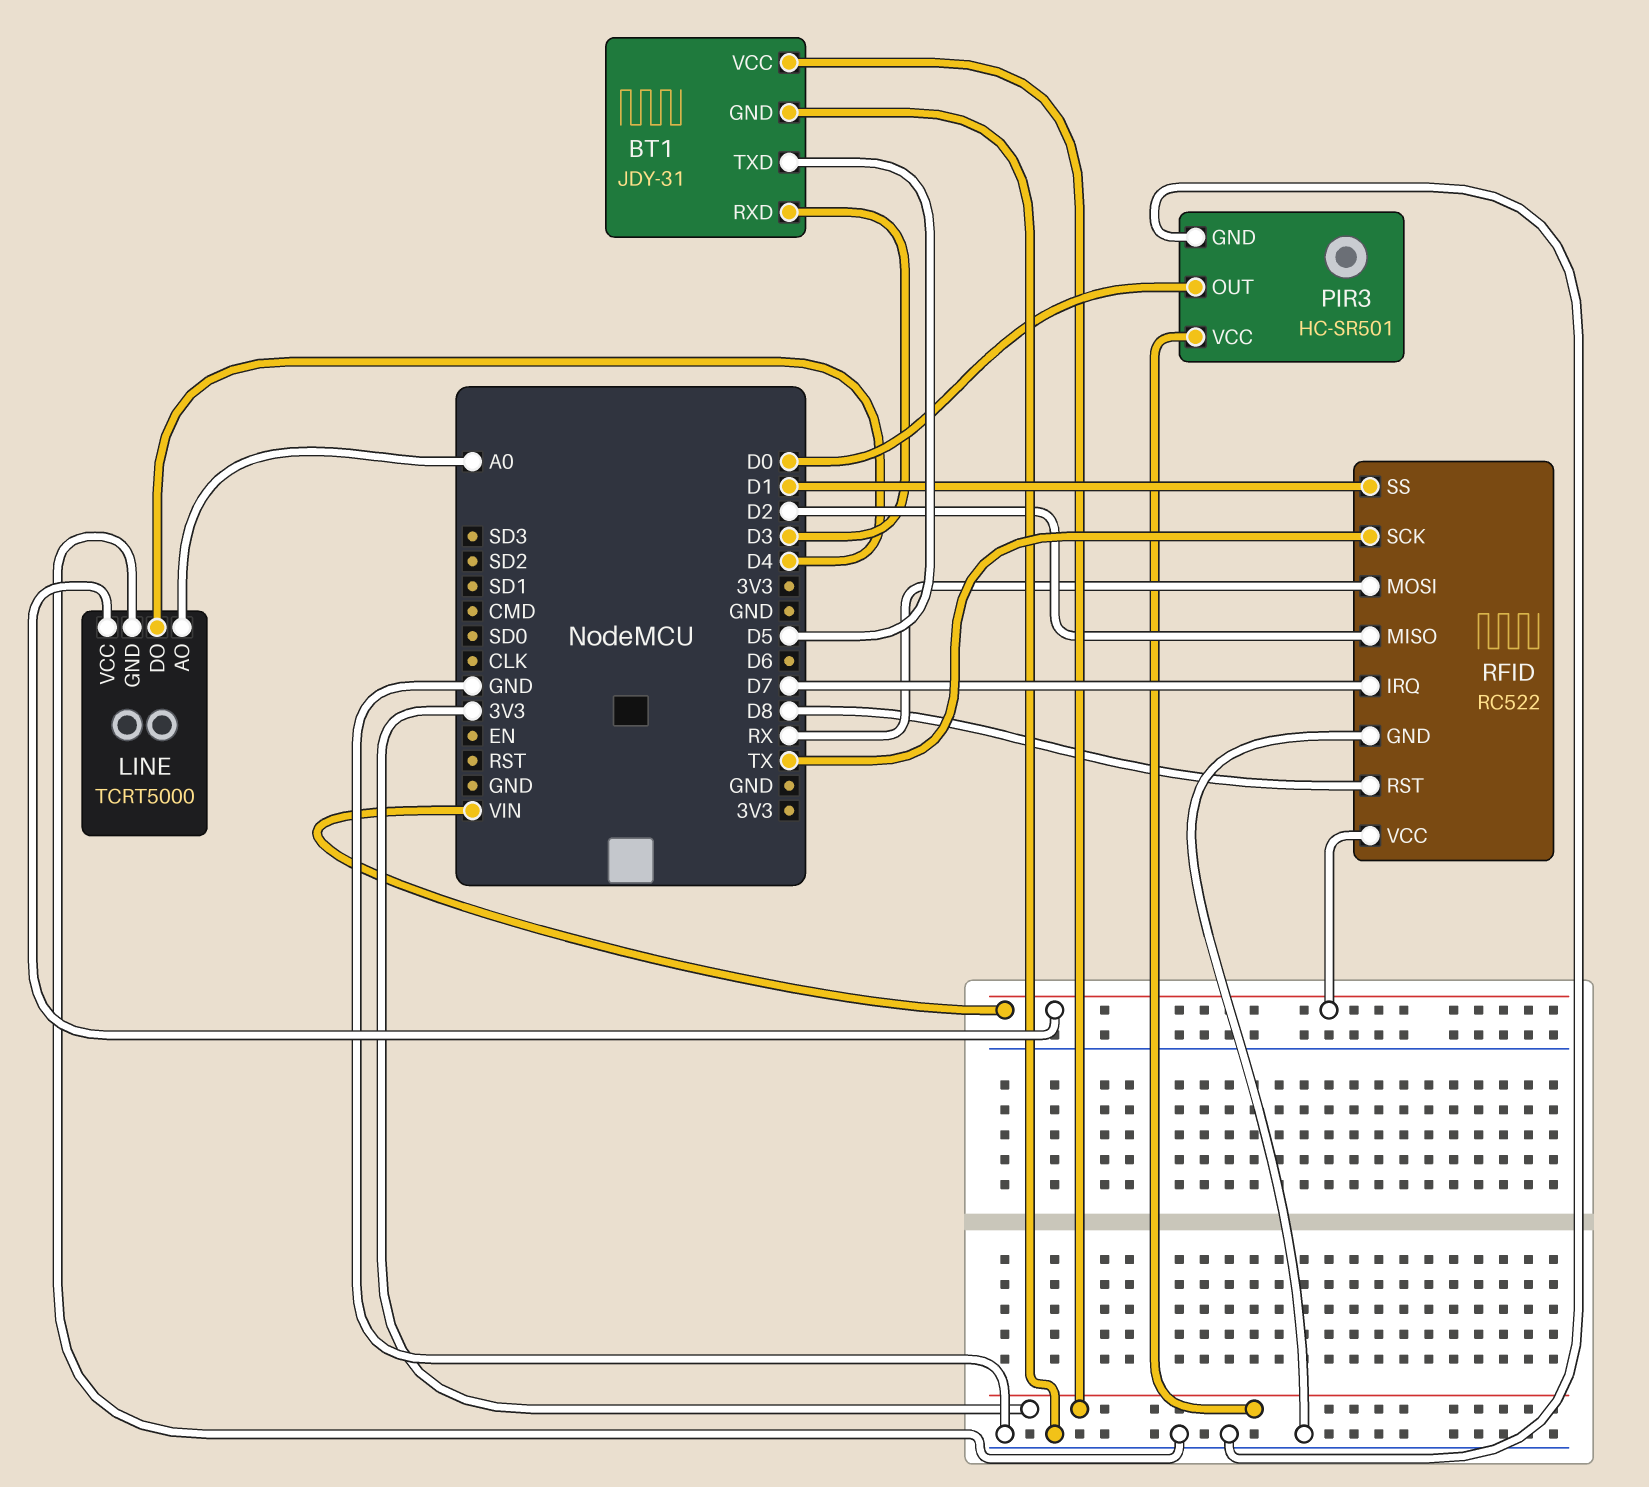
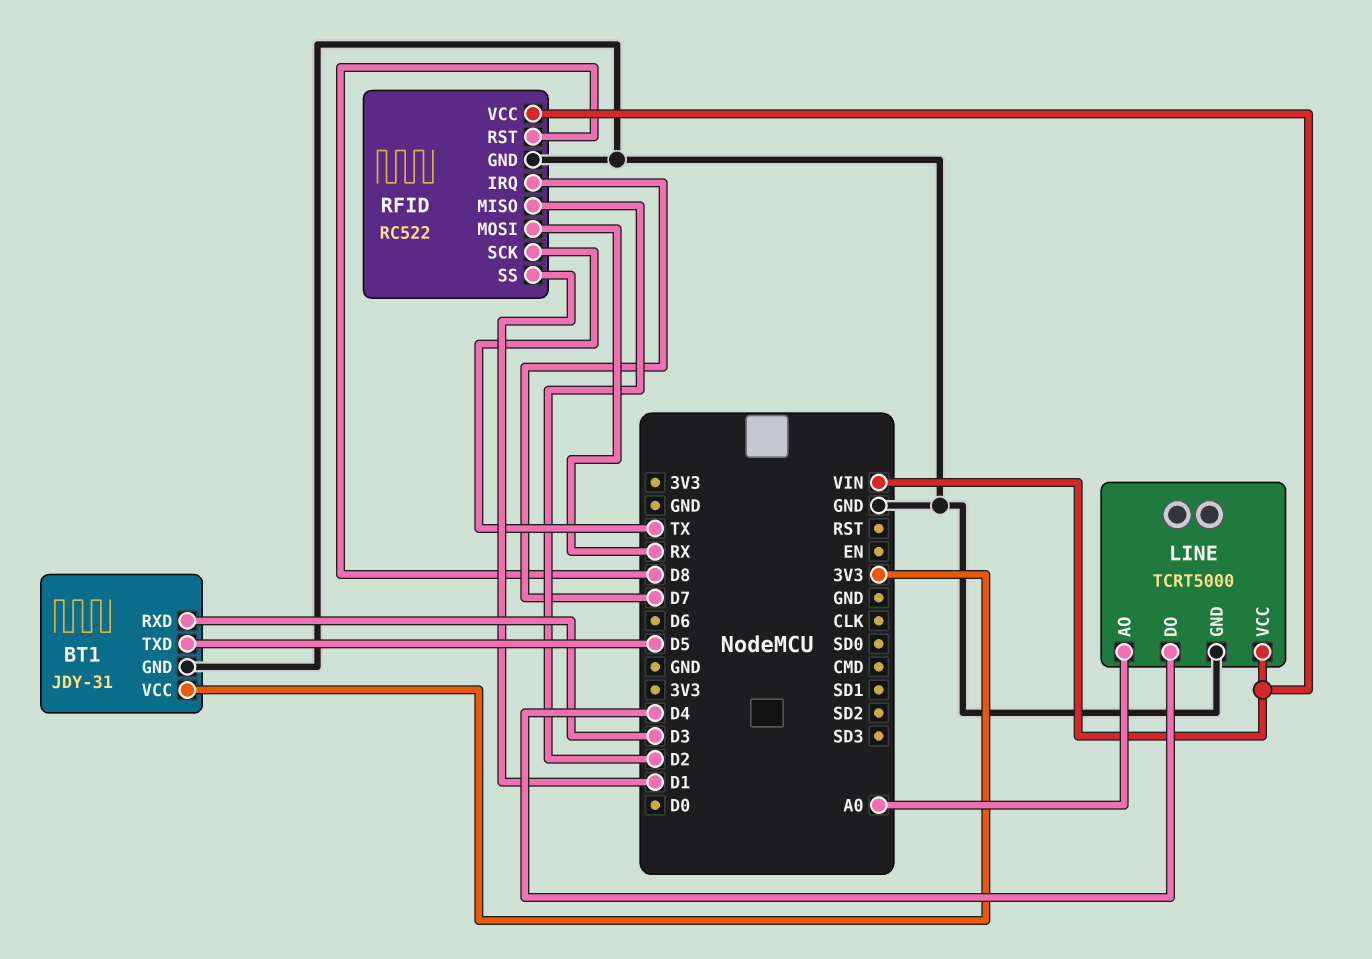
PIR3: HC-SR501 -> none
PIR3 pin GND: GND -> none
PIR3 pin OUT: D0 -> none
PIR3 pin VCC: 3V3 -> none

